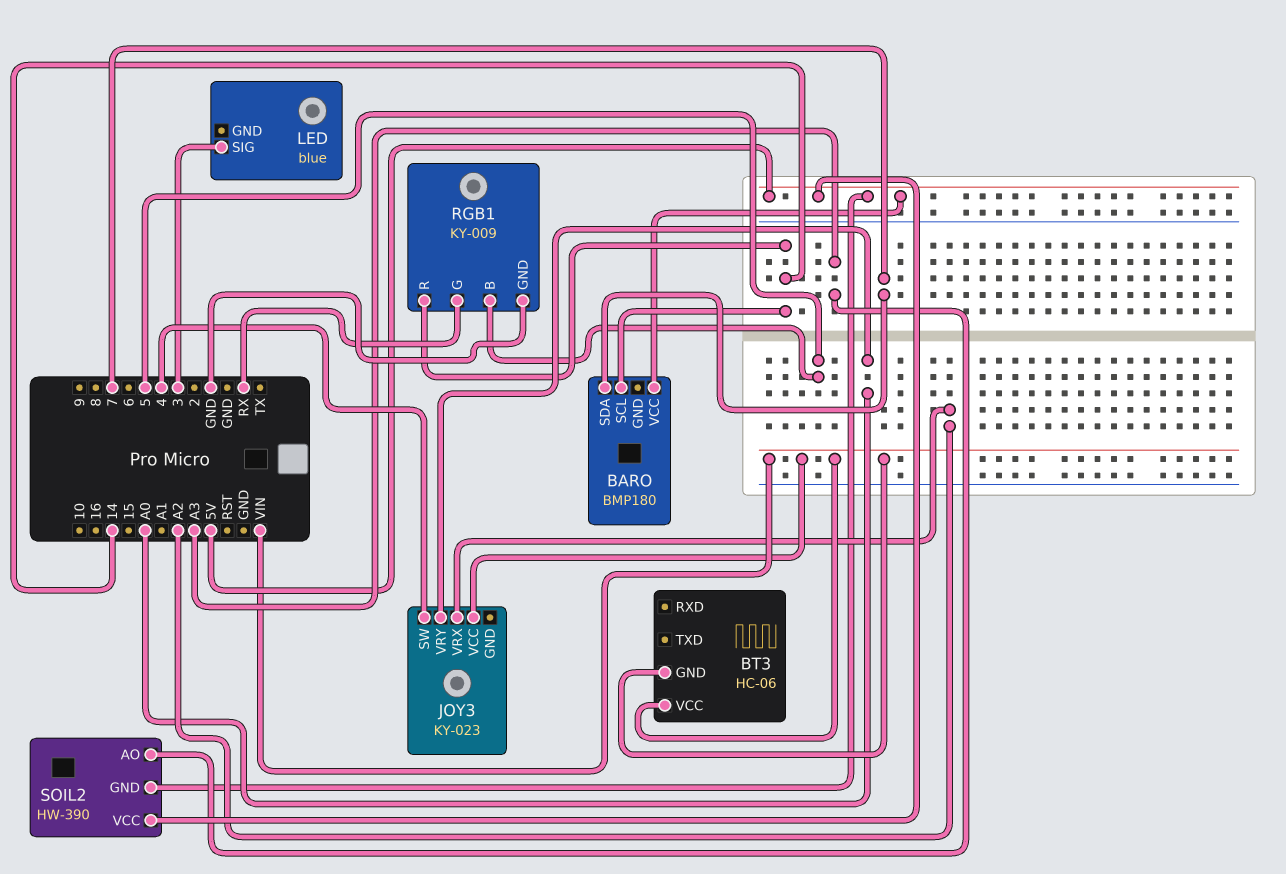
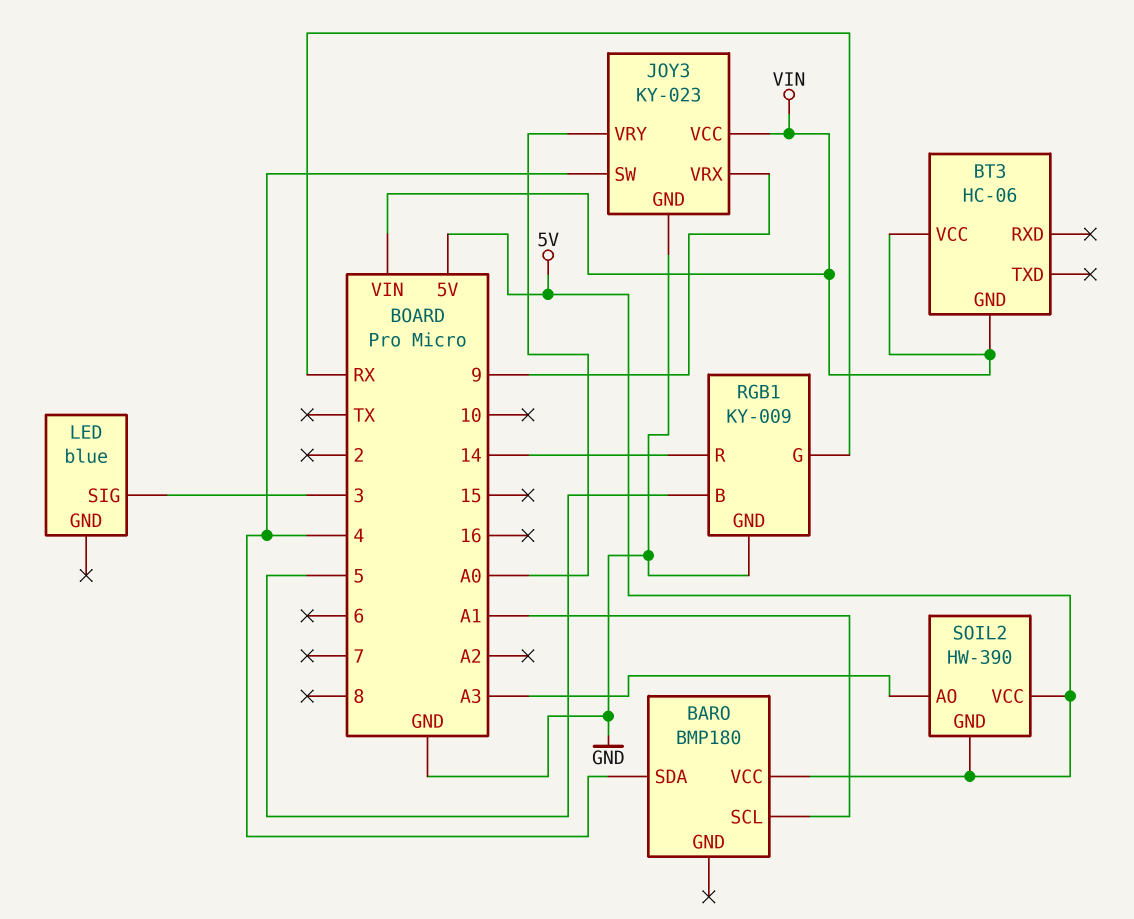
BARO pin SCL: 14 -> A1
BARO pin SDA: 7 -> 4
JOY3 pin GND: none -> GND
JOY3 pin VRX: A2 -> 9

